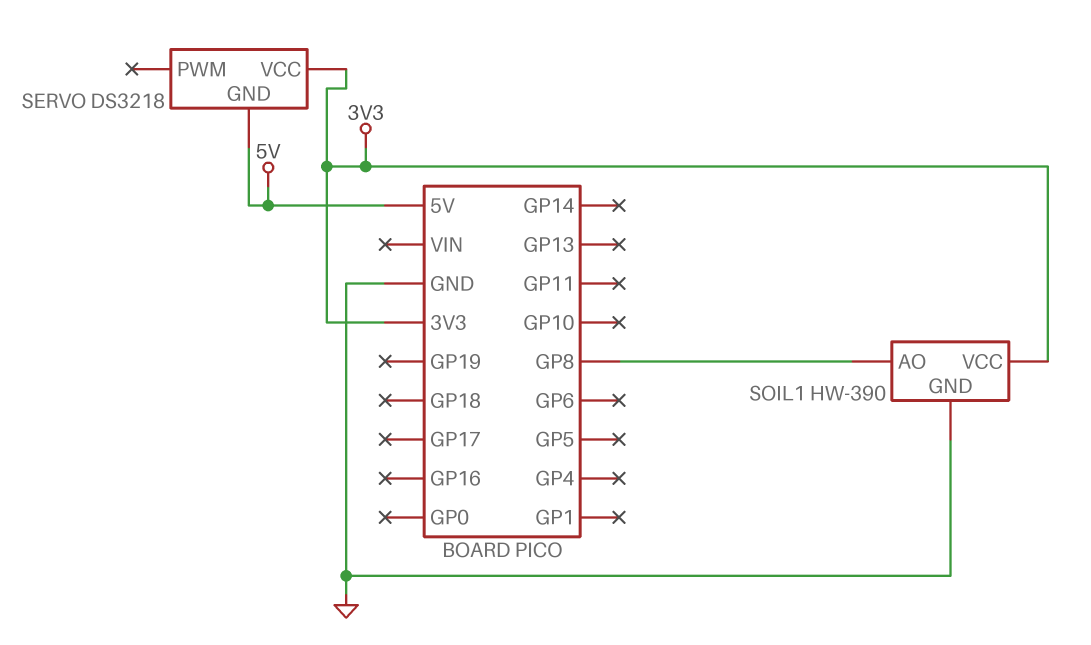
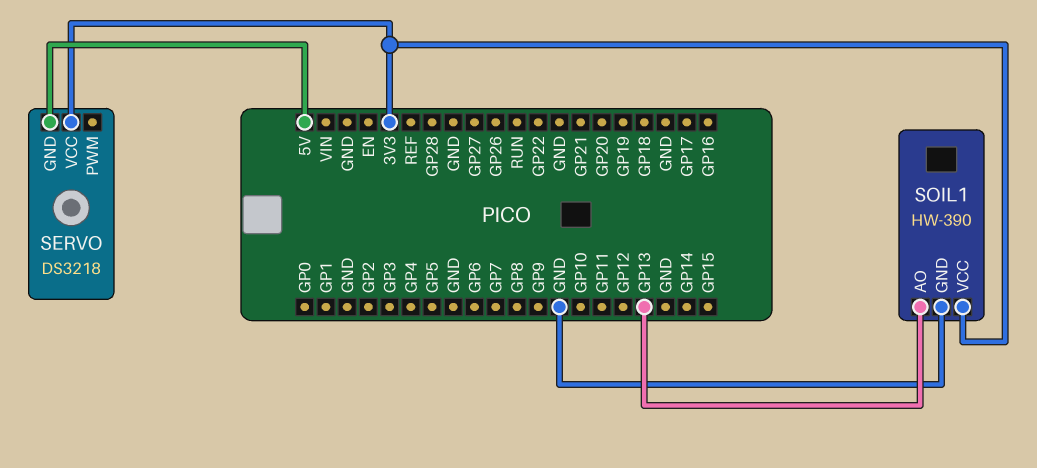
SOIL1 pin AO: GP8 -> GP13

